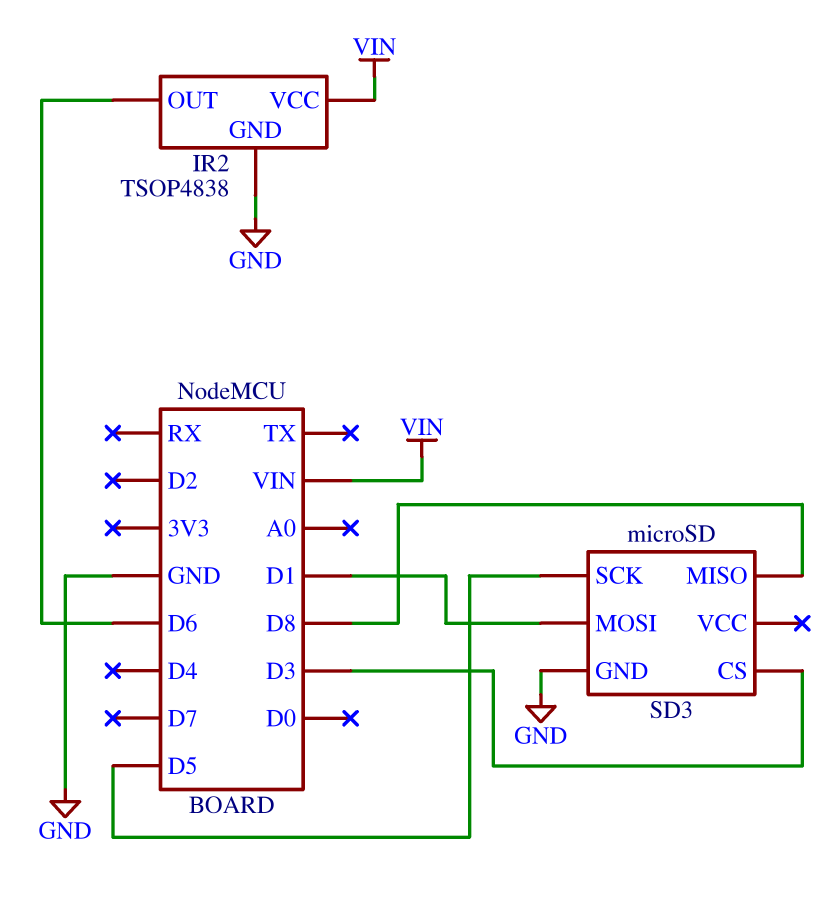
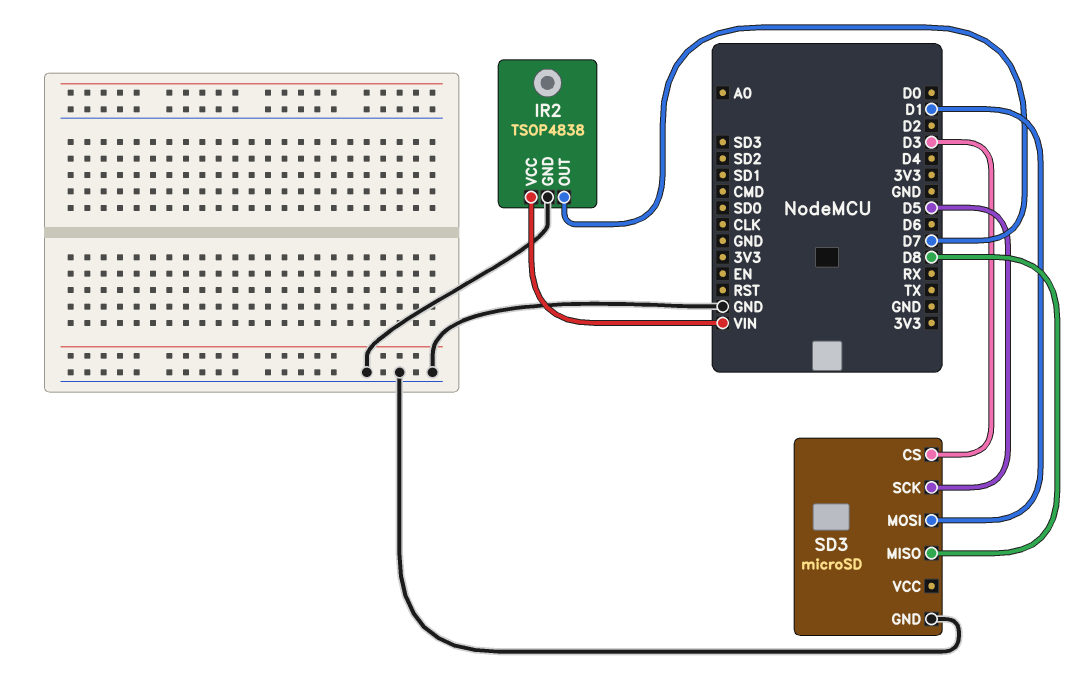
IR2 pin OUT: D6 -> D7

